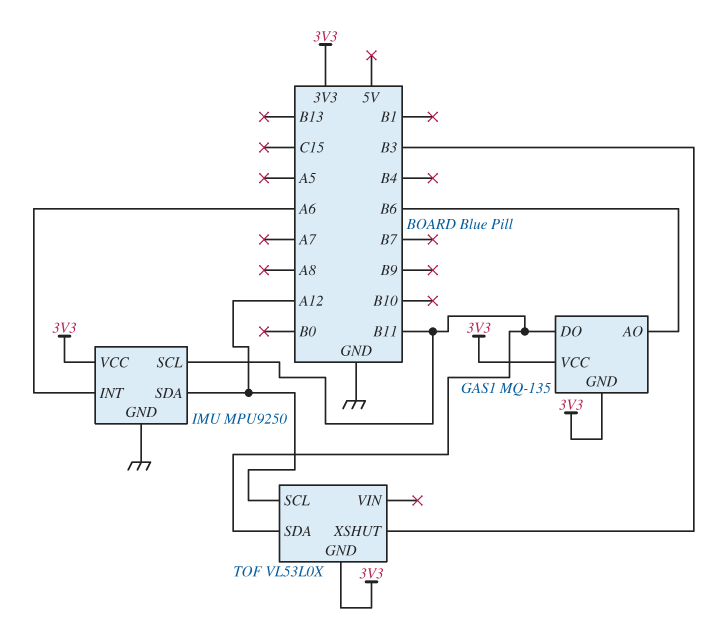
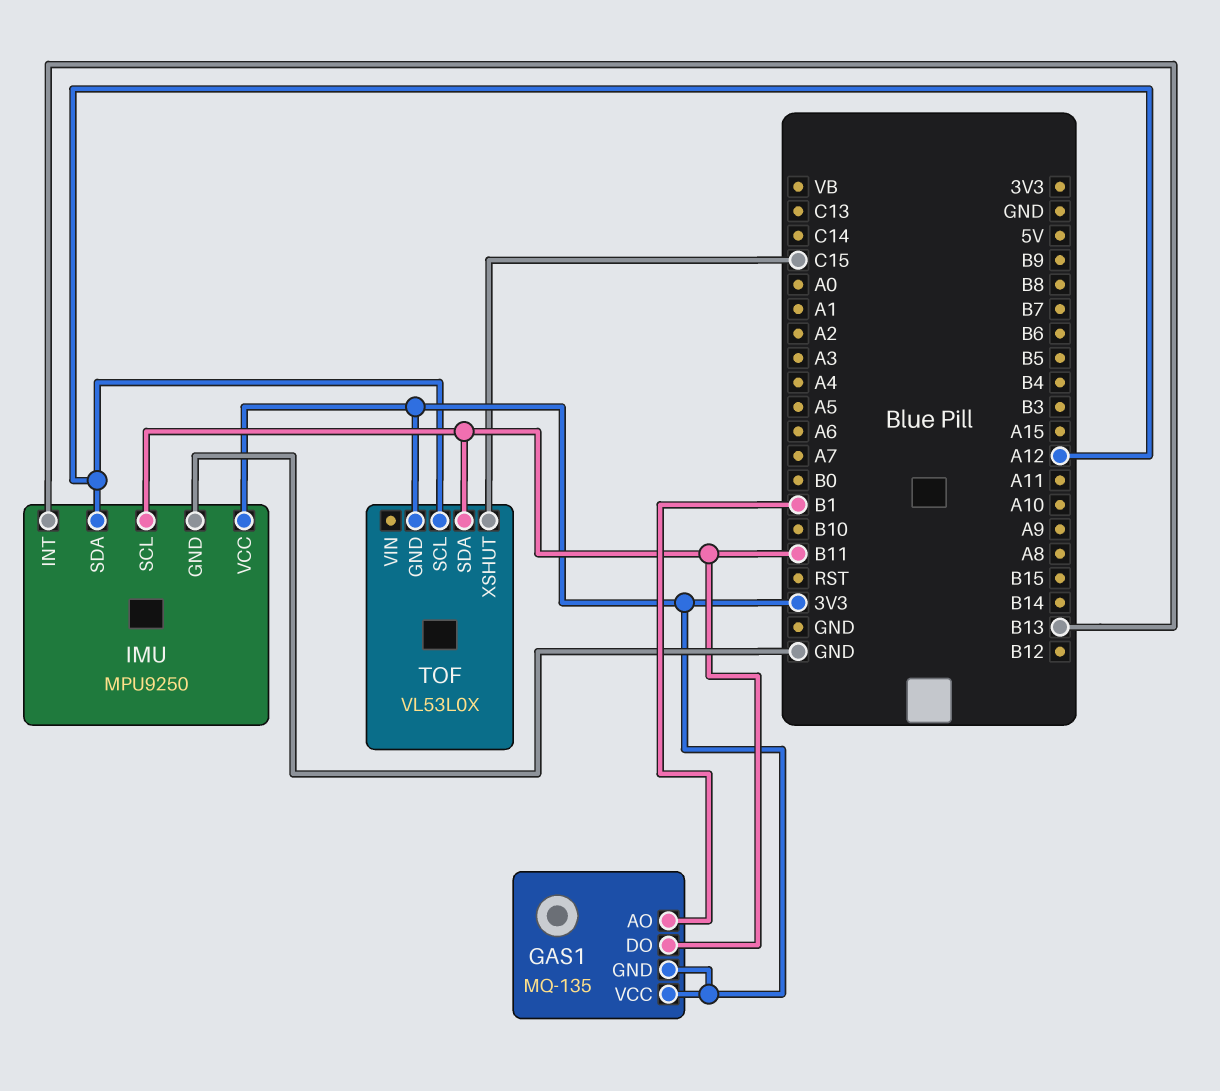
GAS1 pin AO: B6 -> B1
IMU pin INT: A6 -> B13
TOF pin XSHUT: B3 -> C15

